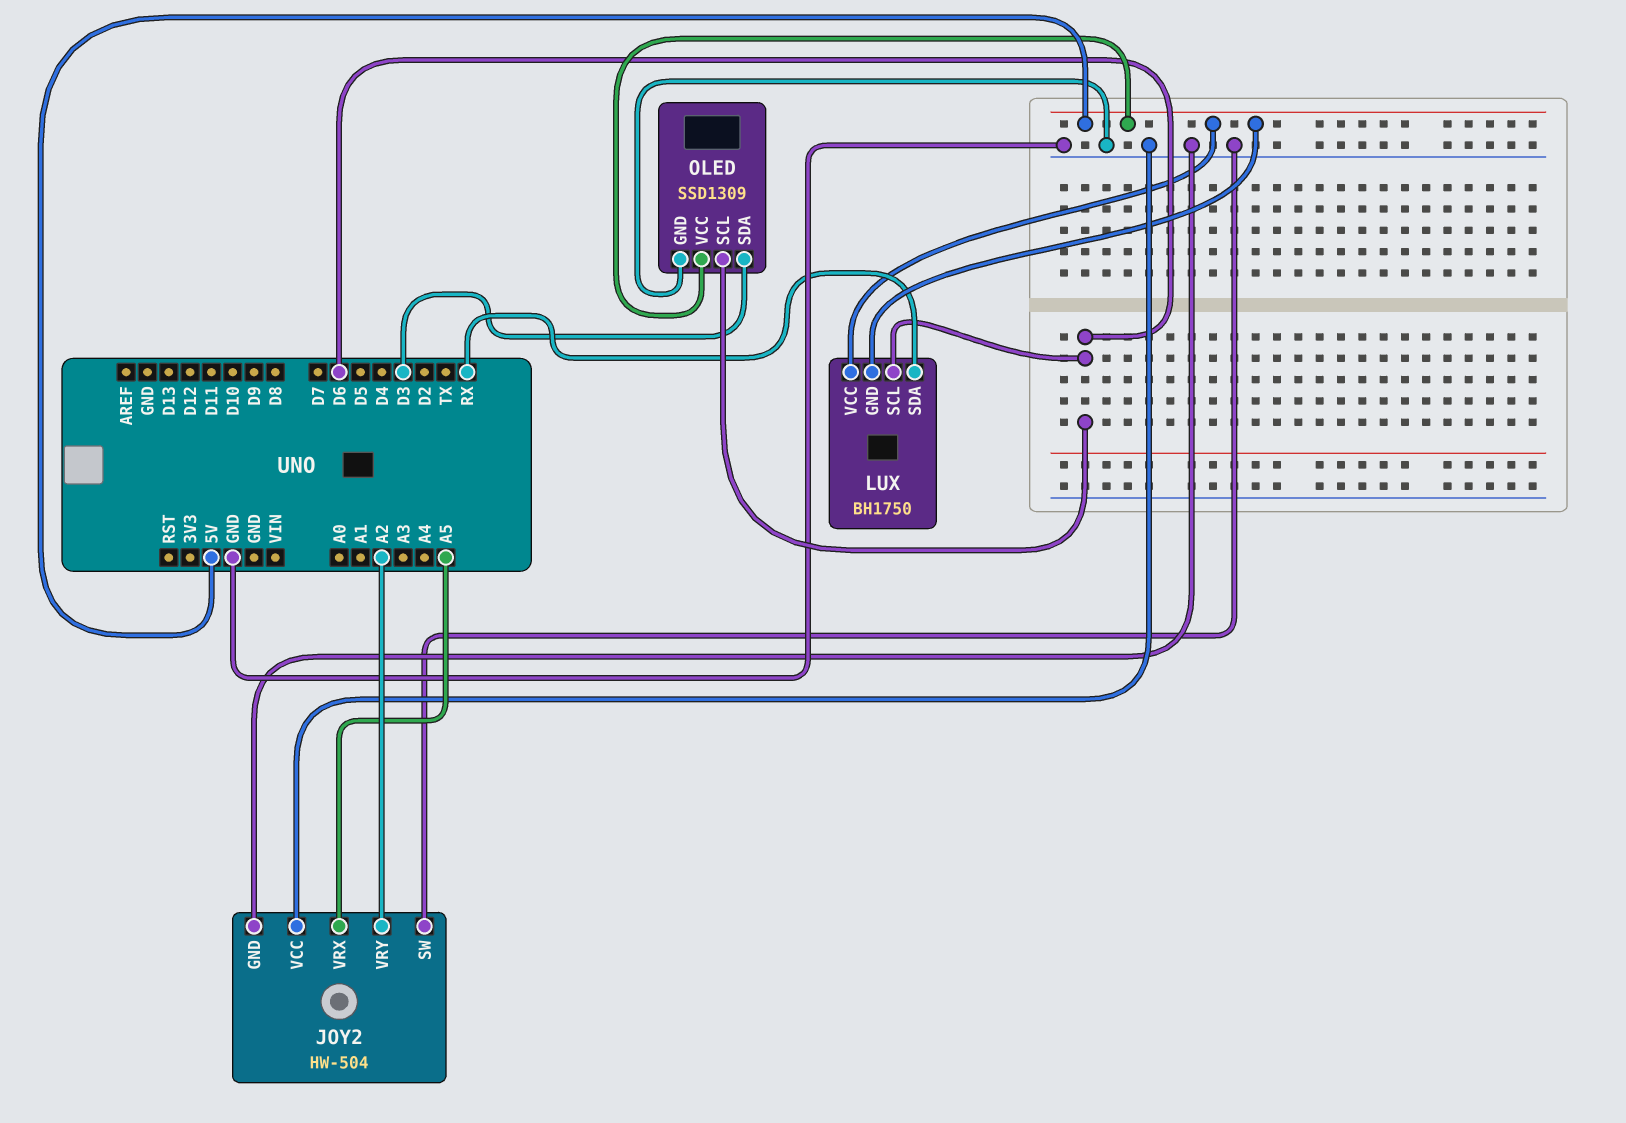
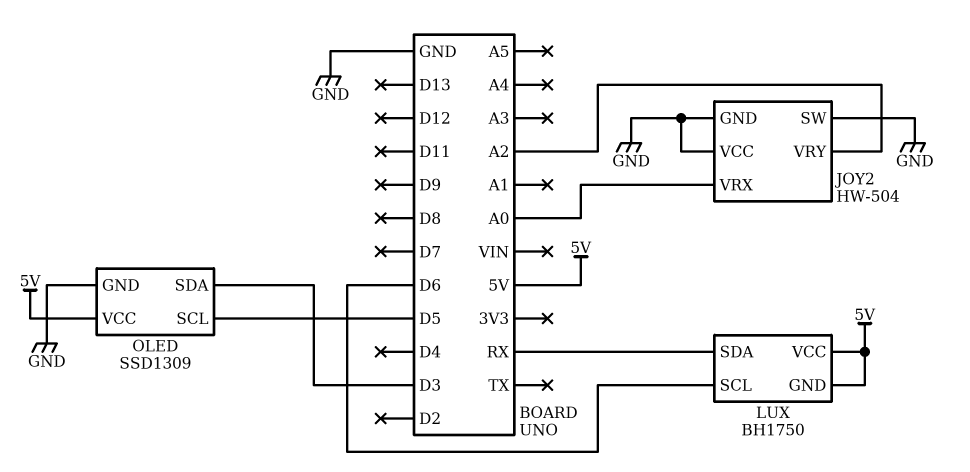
JOY2 pin VRX: A5 -> A0
OLED pin SCL: D6 -> D5

